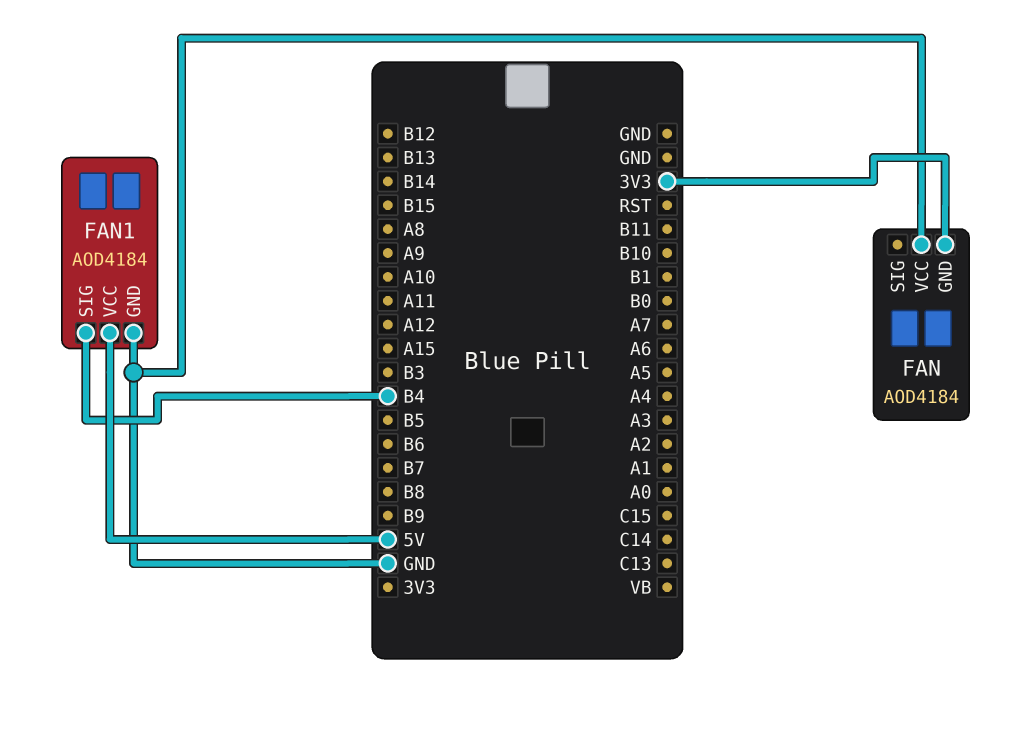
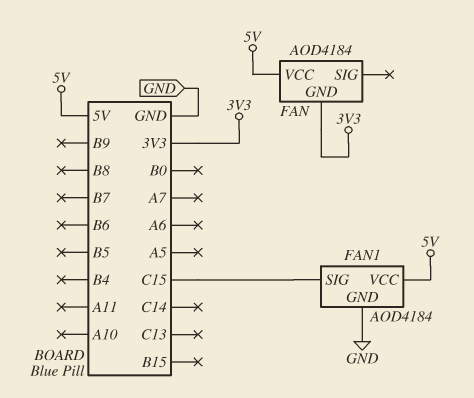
FAN pin VCC: GND -> 5V
FAN1 pin SIG: B4 -> C15

